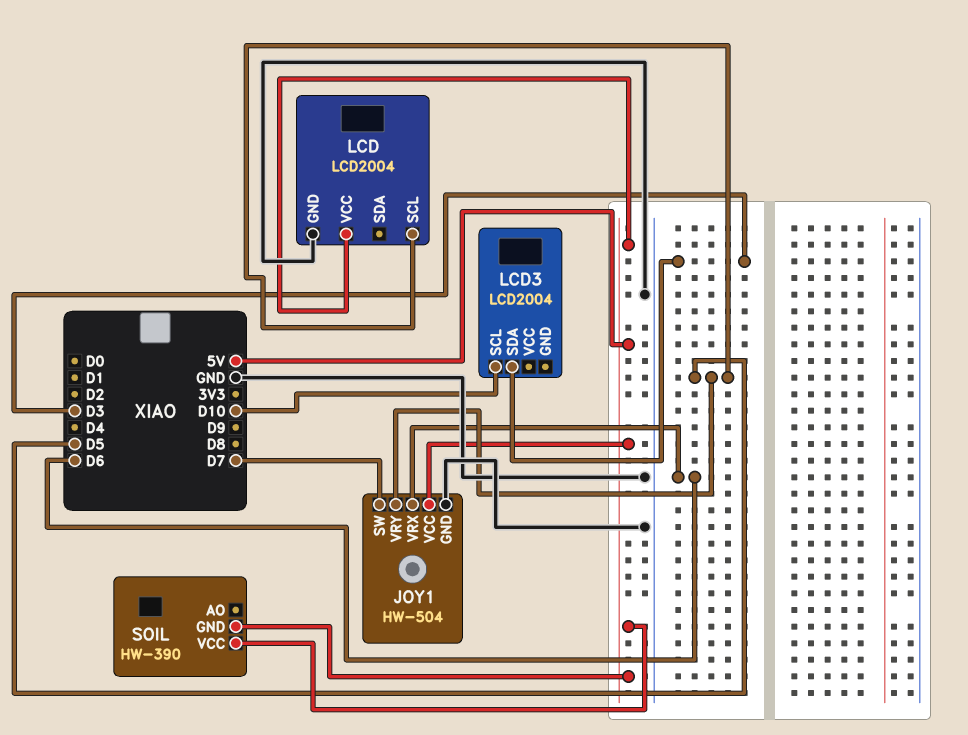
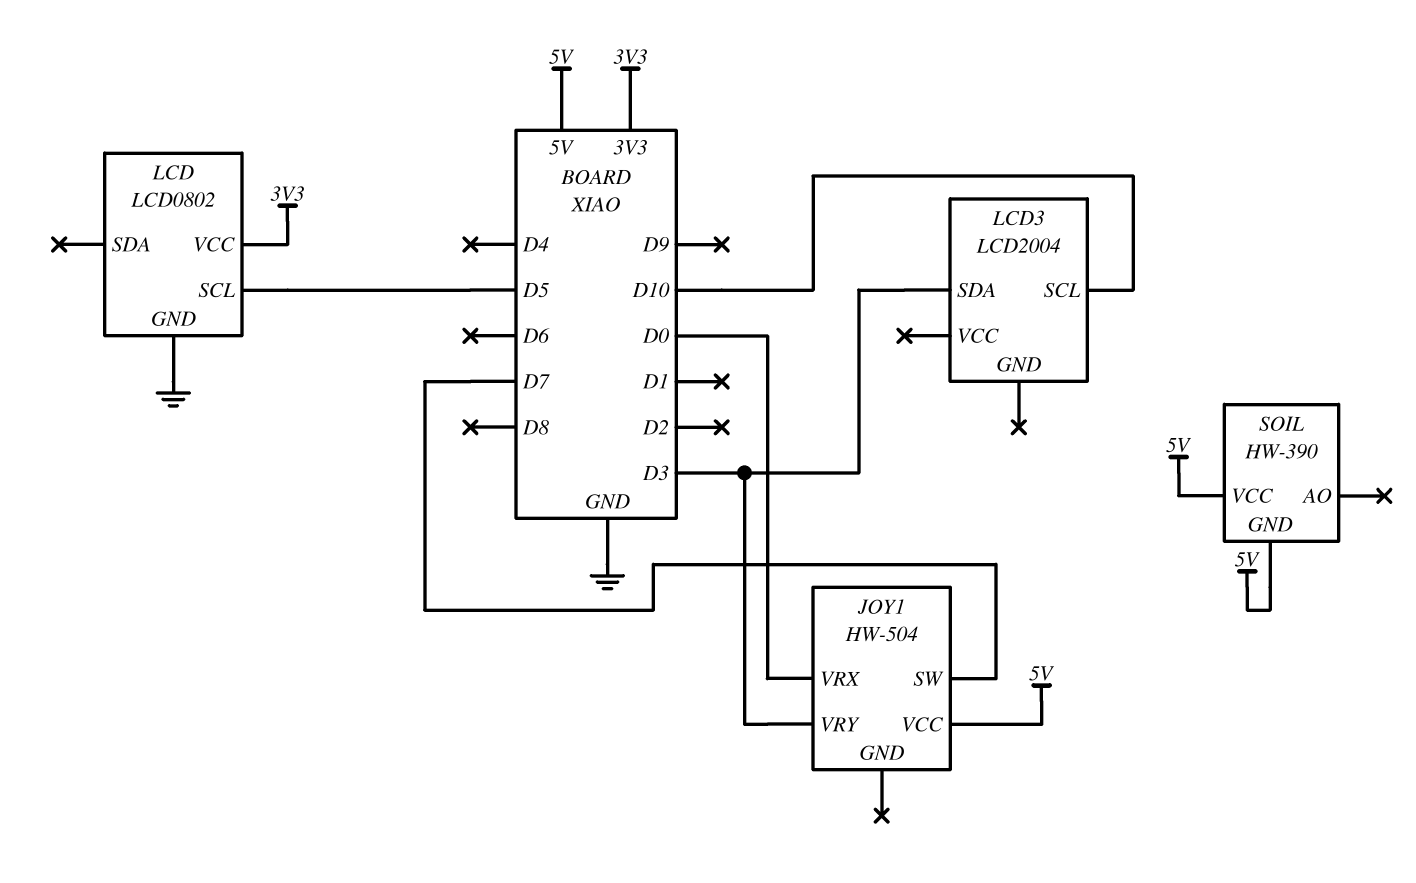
JOY1 pin GND: GND -> none
JOY1 pin VRX: D6 -> D0
JOY1 pin VRY: D5 -> D3
LCD: LCD2004 -> LCD0802
LCD pin VCC: 5V -> 3V3

